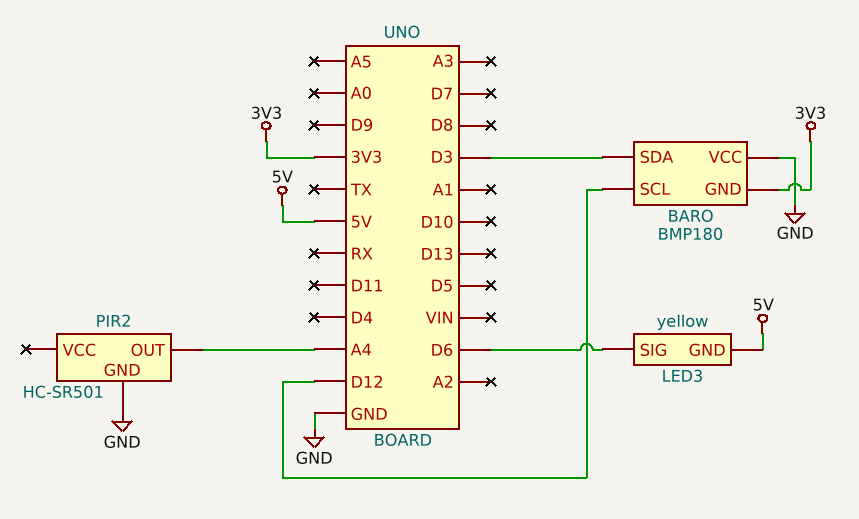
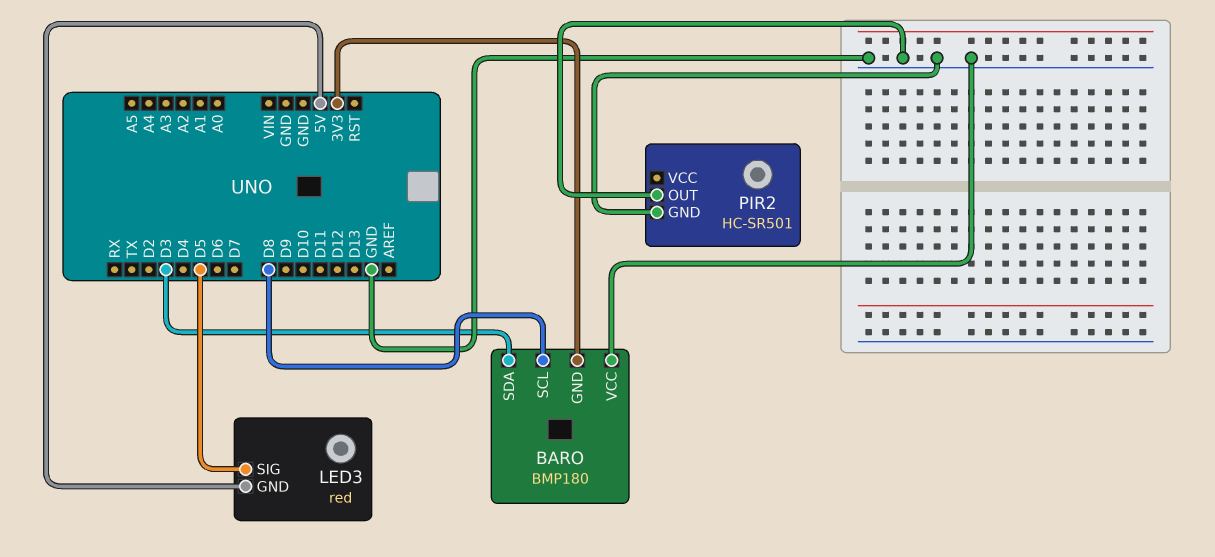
BARO pin SCL: D12 -> D8
LED3: yellow -> red
LED3 pin SIG: D6 -> D5
PIR2 pin OUT: A4 -> GND

